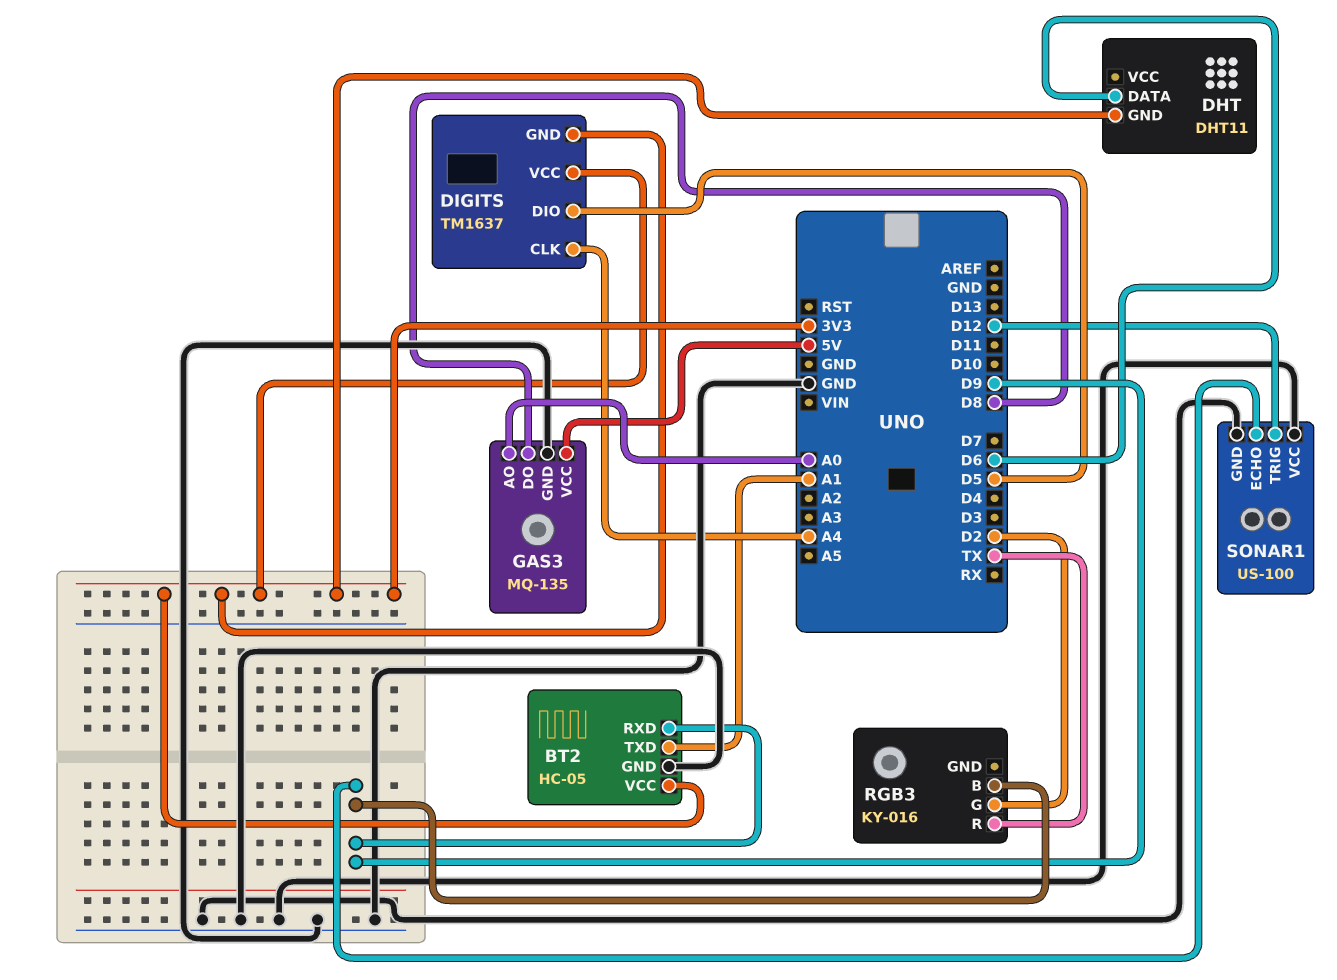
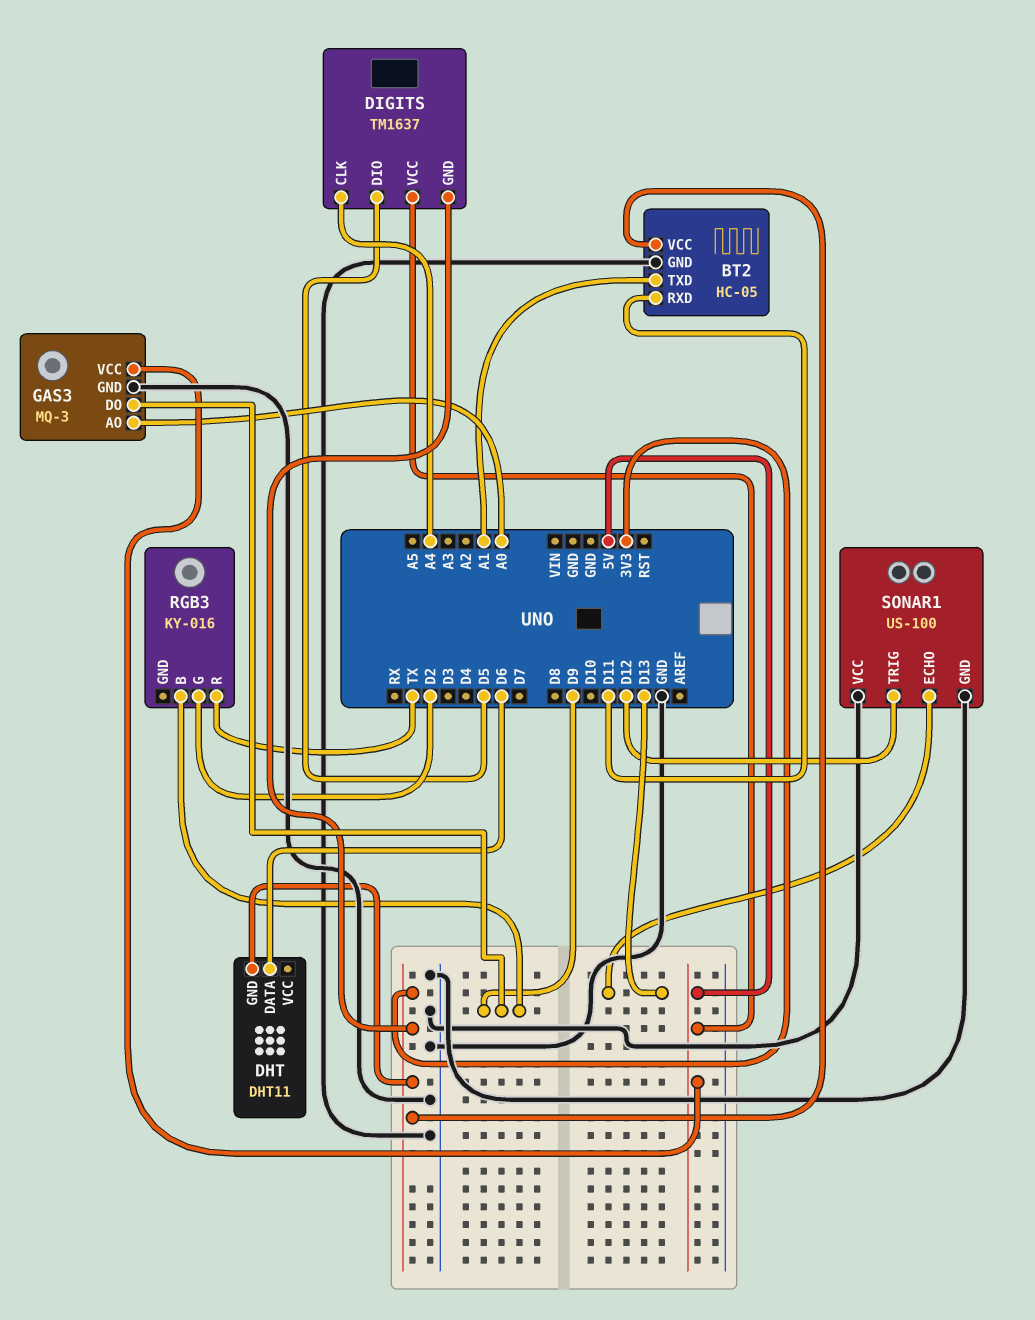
BT2 pin RXD: D9 -> D11
DIGITS pin VCC: 3V3 -> 5V
GAS3: MQ-135 -> MQ-3
GAS3 pin DO: D8 -> D9
SONAR1 pin ECHO: D9 -> D13

